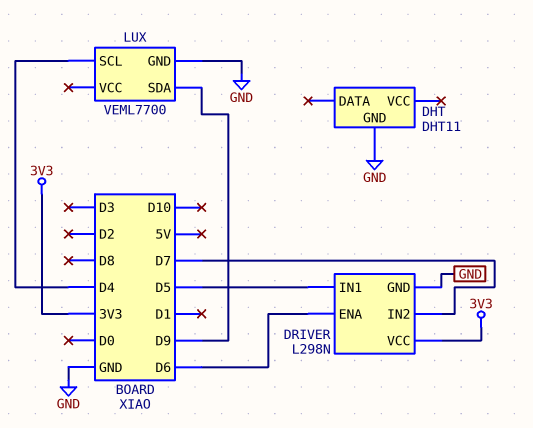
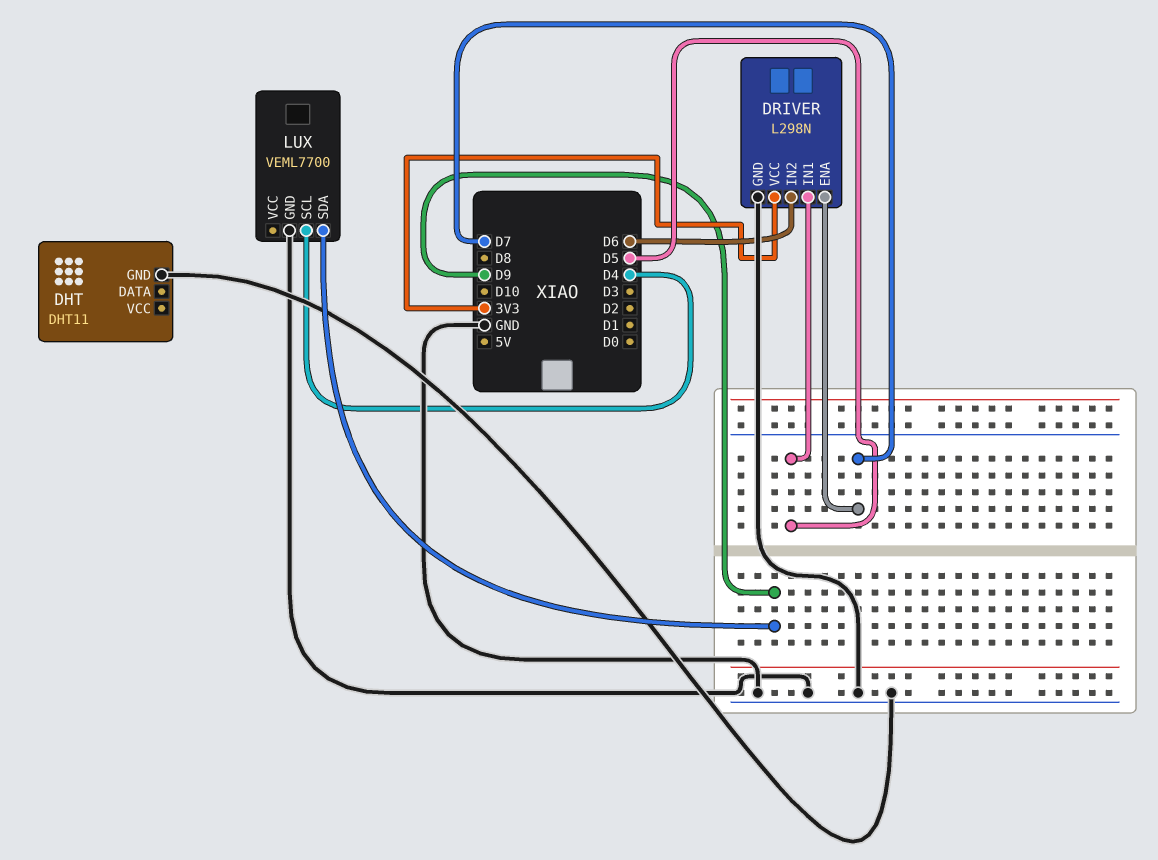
DRIVER pin ENA: D6 -> D7
DRIVER pin IN2: D7 -> D6

